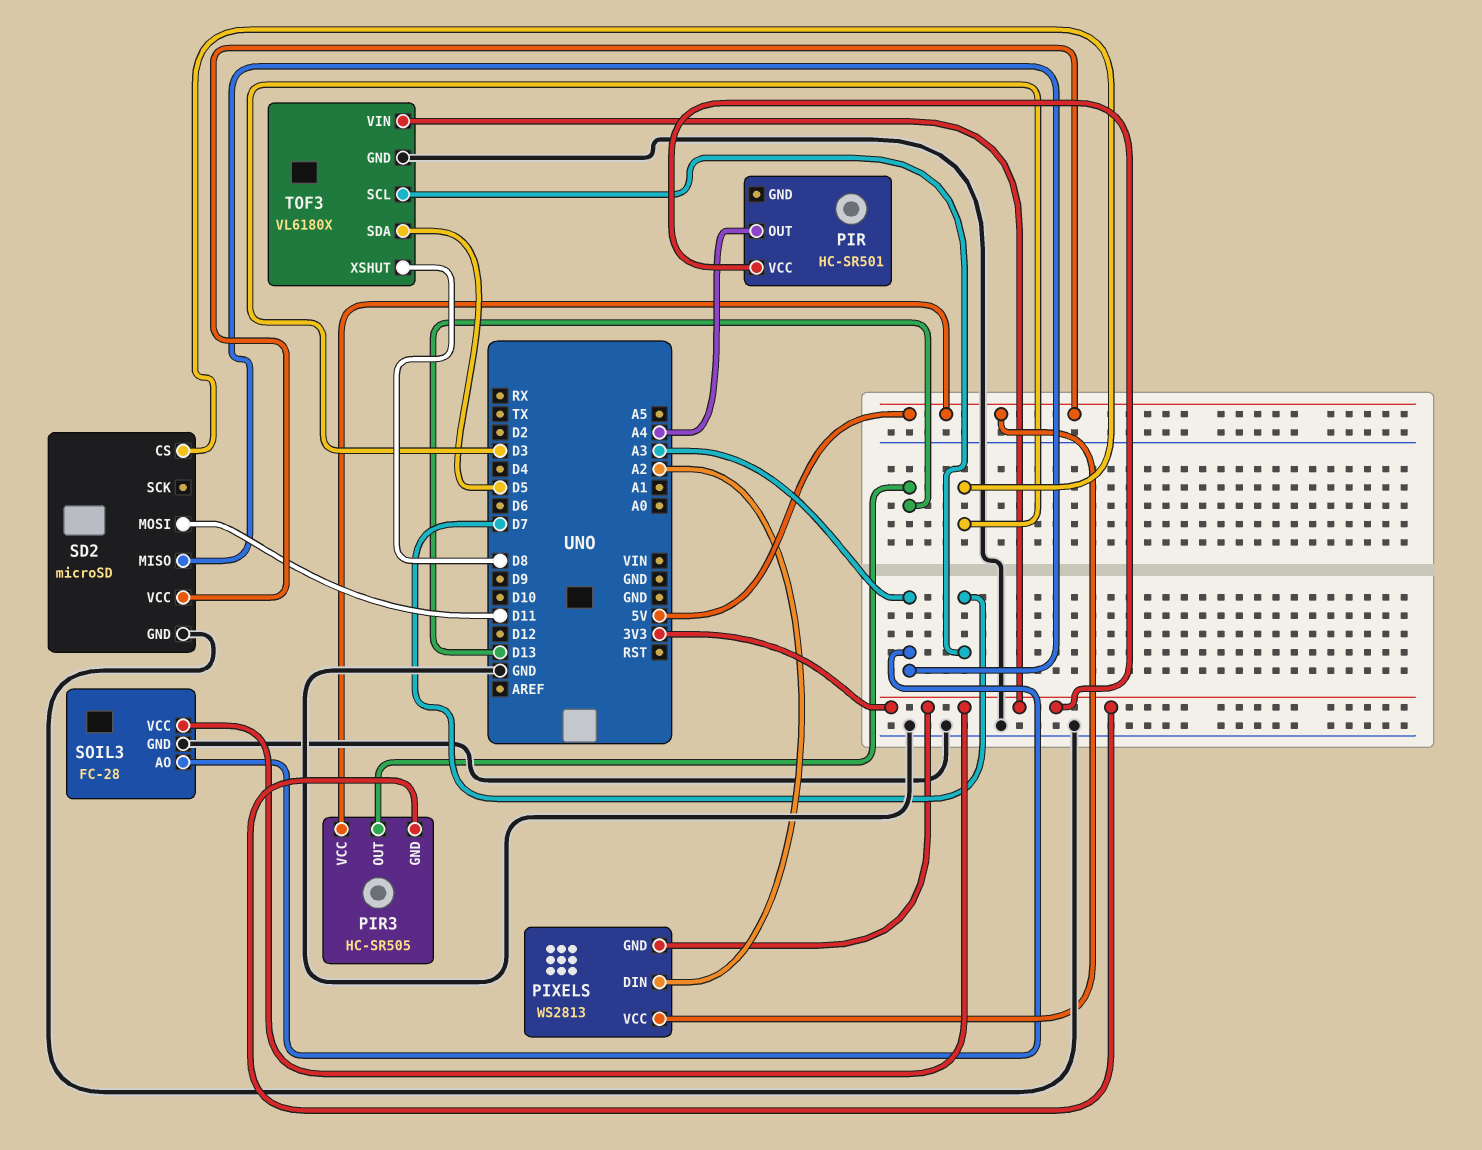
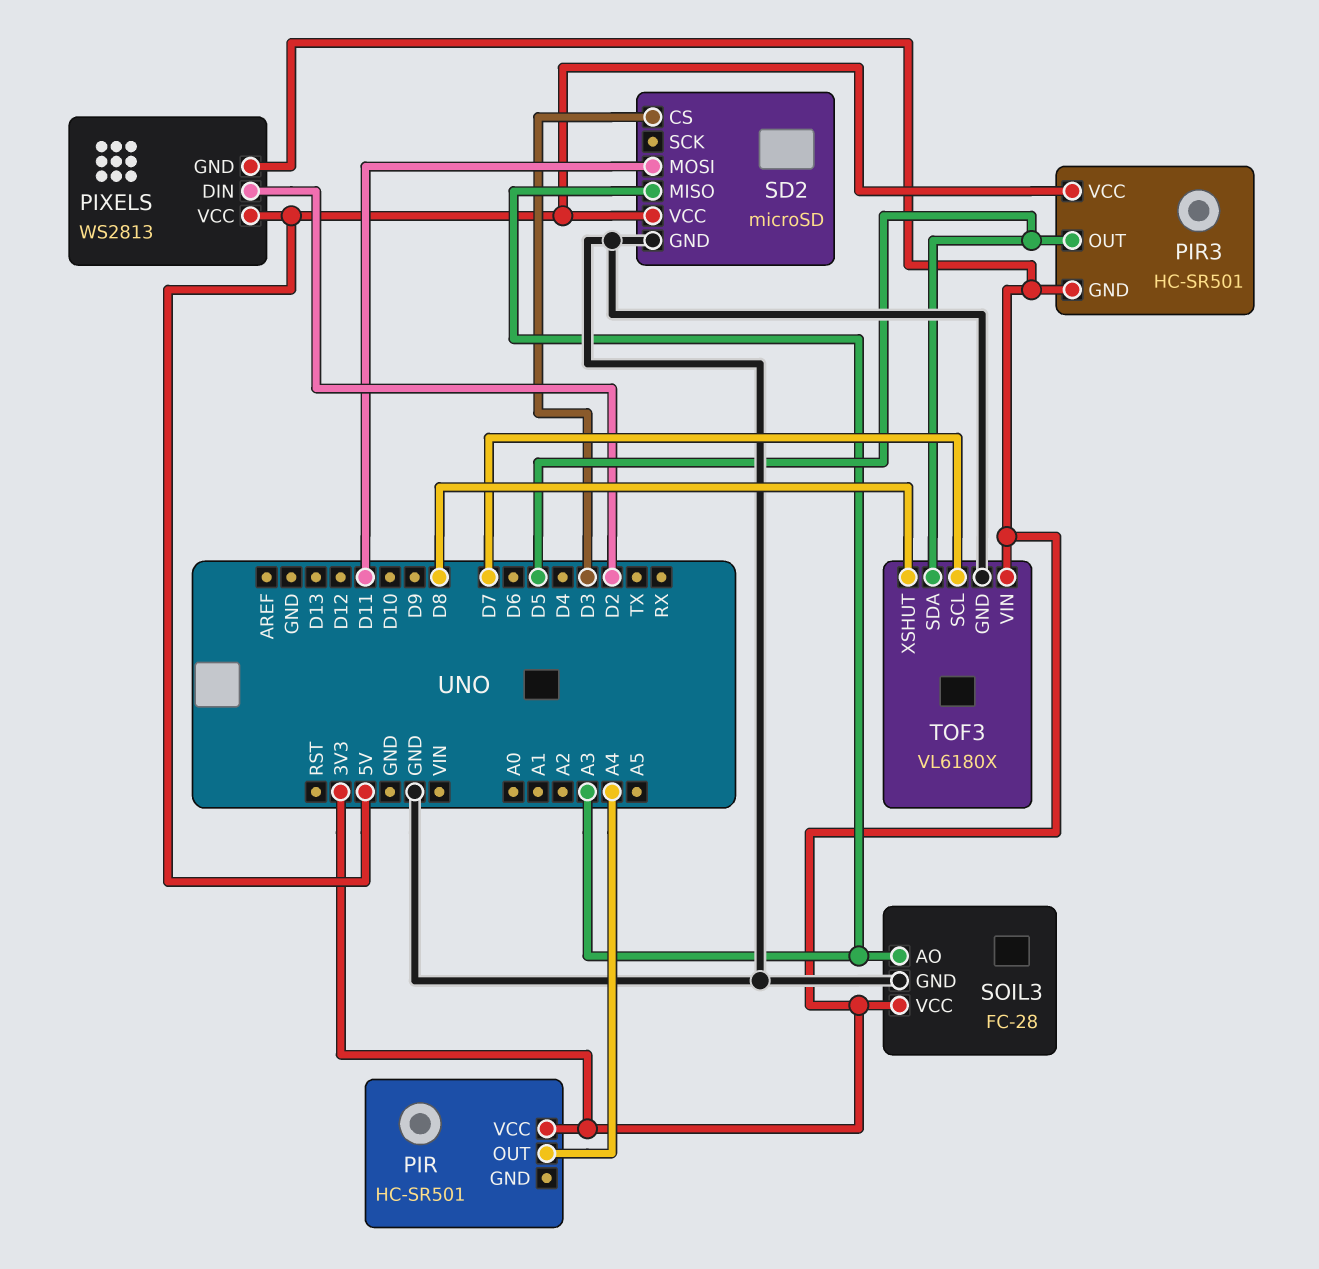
PIR3: HC-SR505 -> HC-SR501
PIR3 pin OUT: D13 -> D5
PIXELS pin DIN: A2 -> D2

